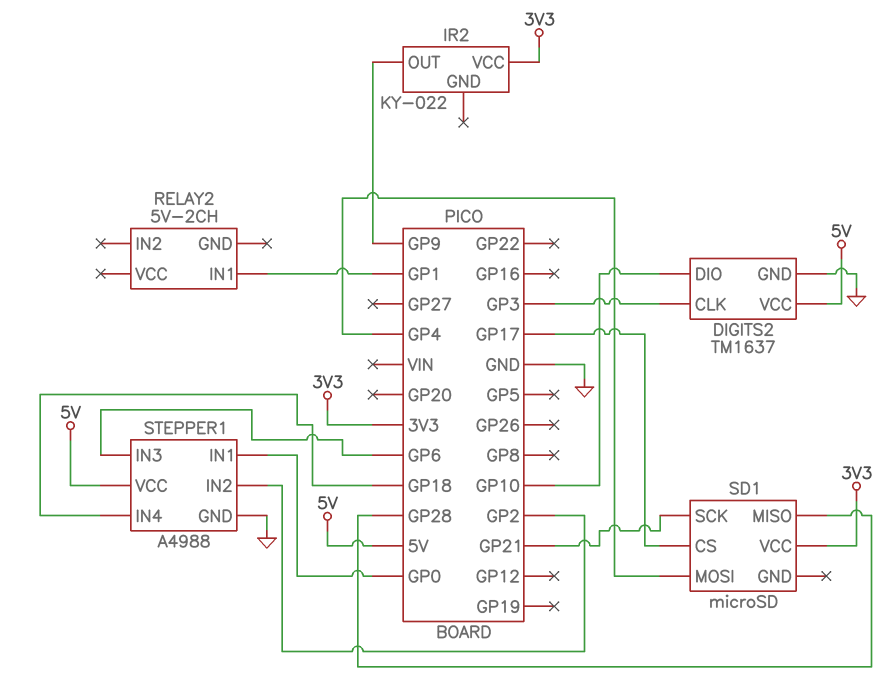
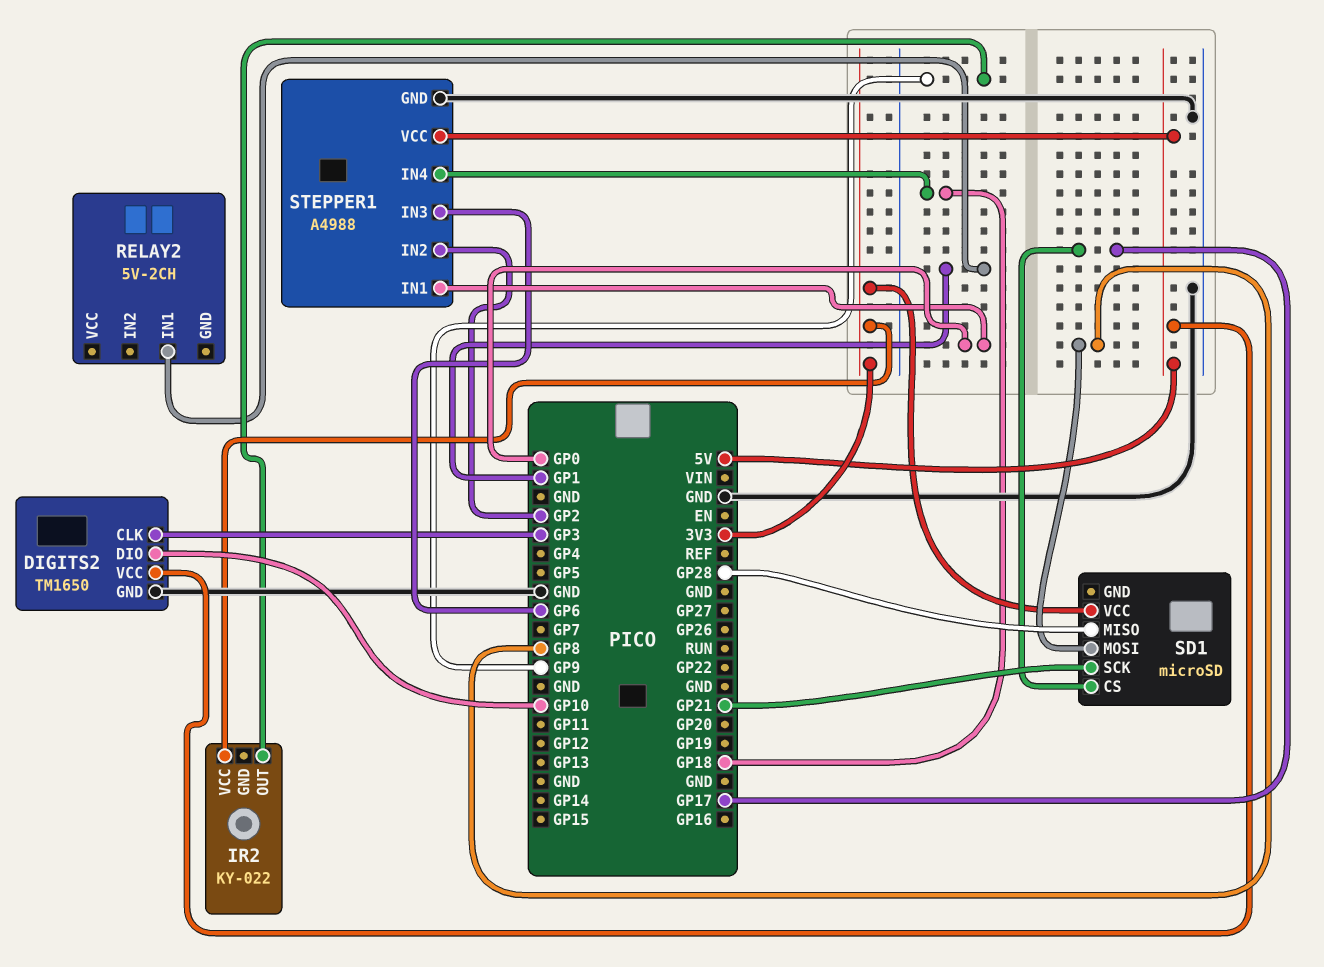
DIGITS2: TM1637 -> TM1650
SD1 pin MOSI: GP4 -> GP8

